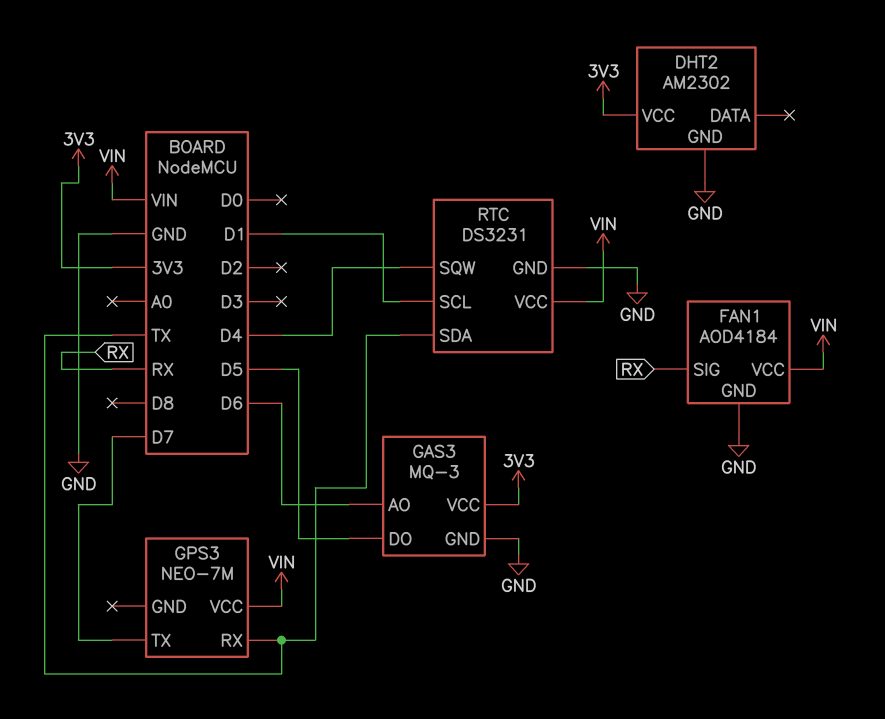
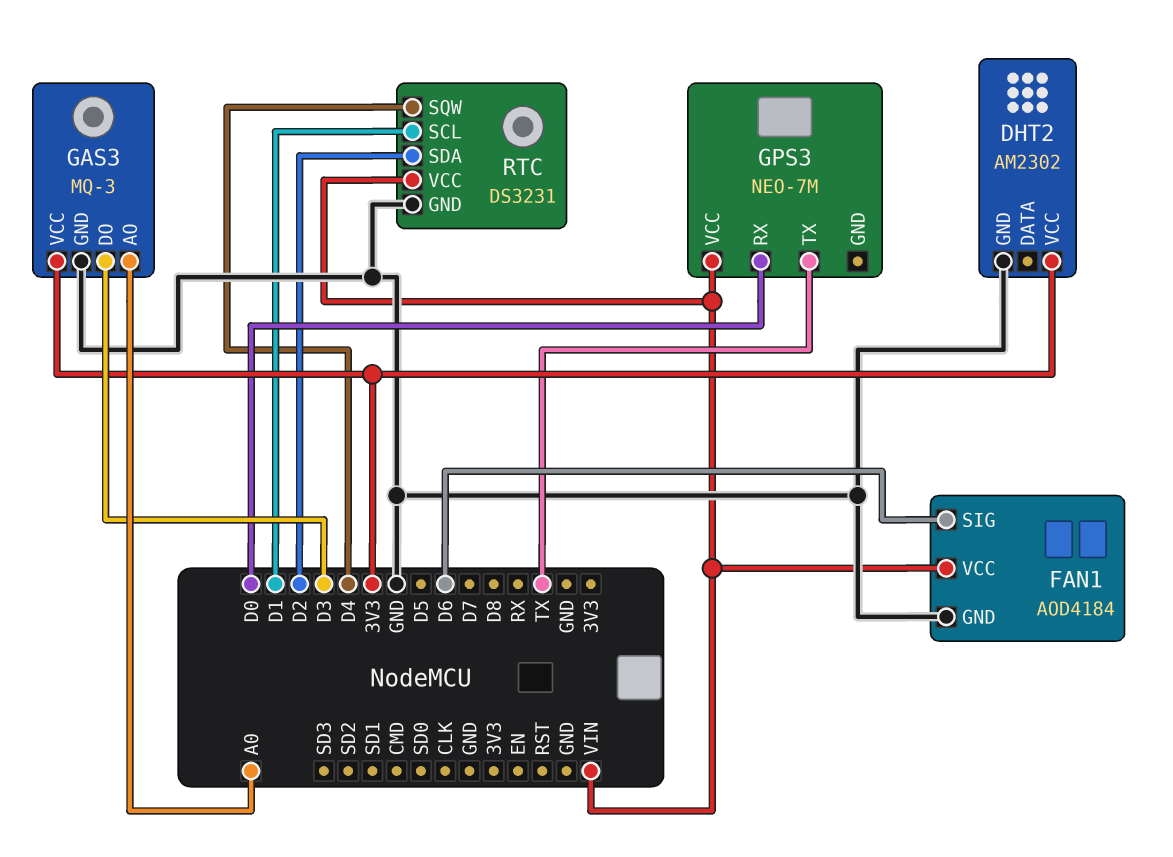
FAN1 pin SIG: RX -> D6
GAS3 pin AO: D6 -> A0
GAS3 pin DO: D5 -> D3
GPS3 pin RX: TX -> D0
GPS3 pin TX: D7 -> TX
RTC pin SDA: TX -> D2

